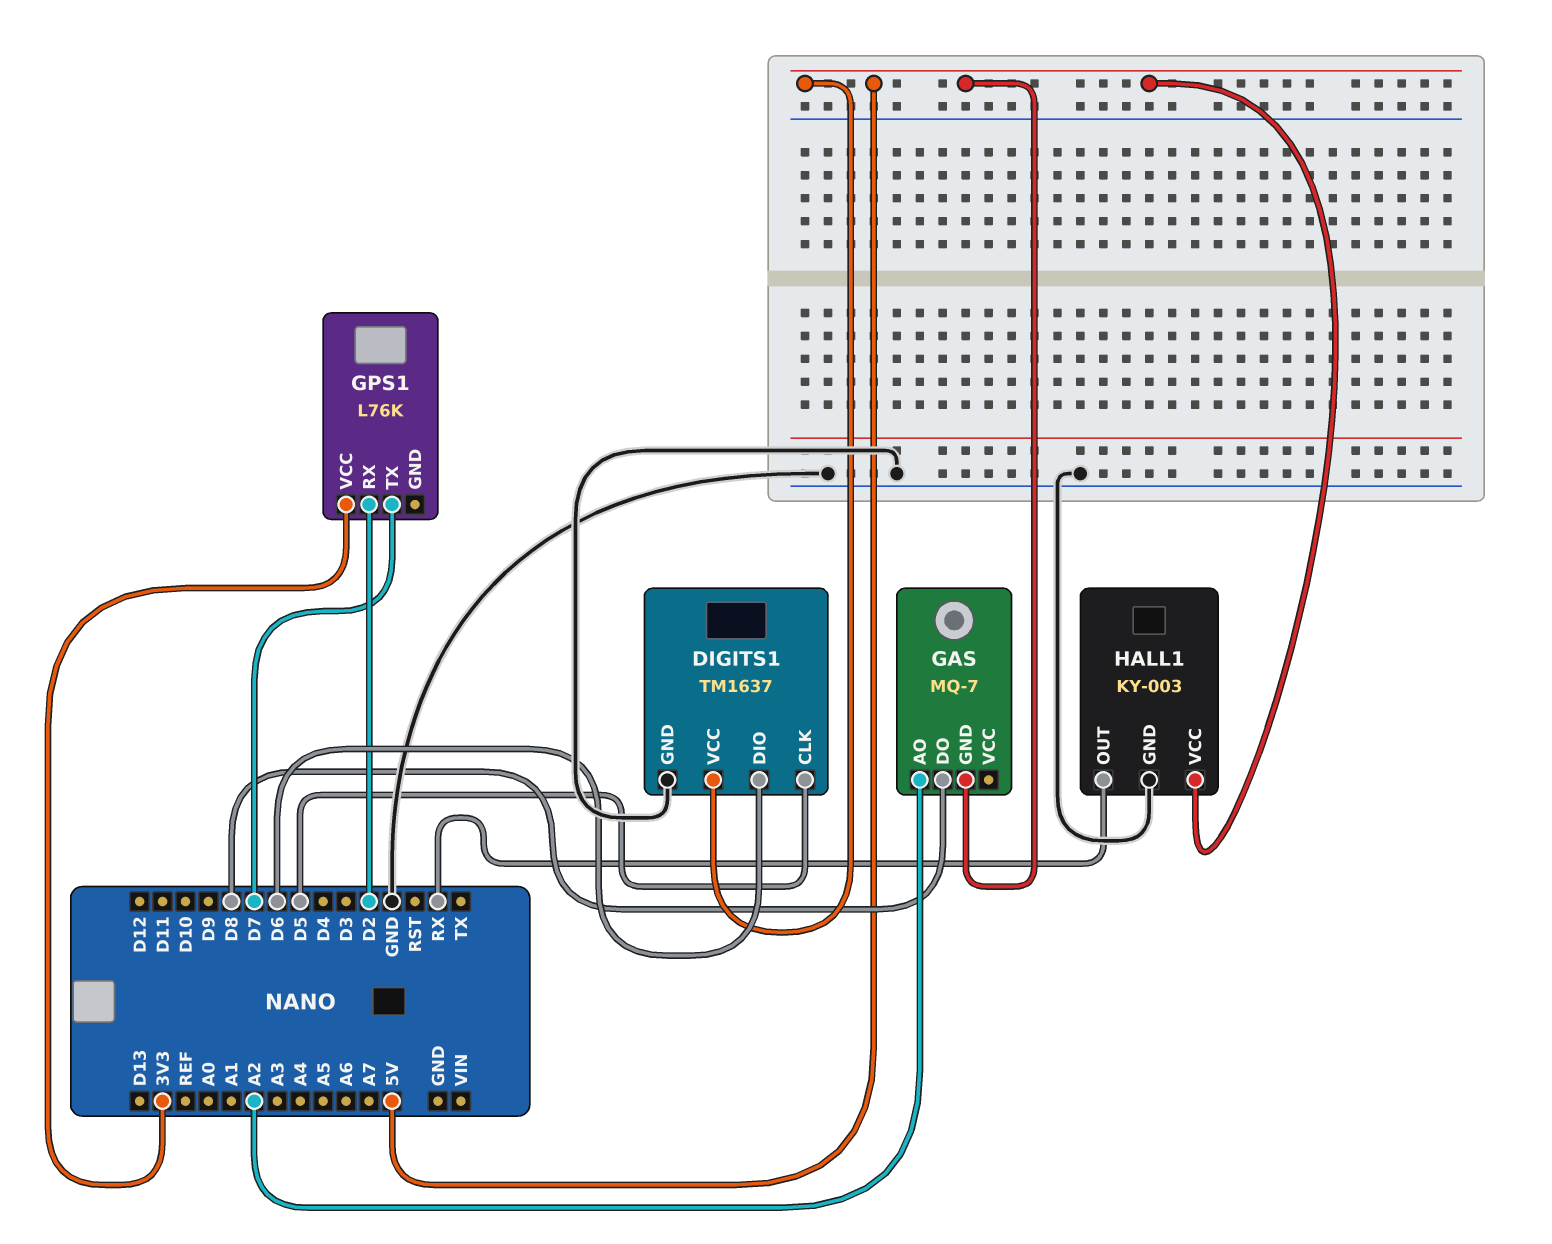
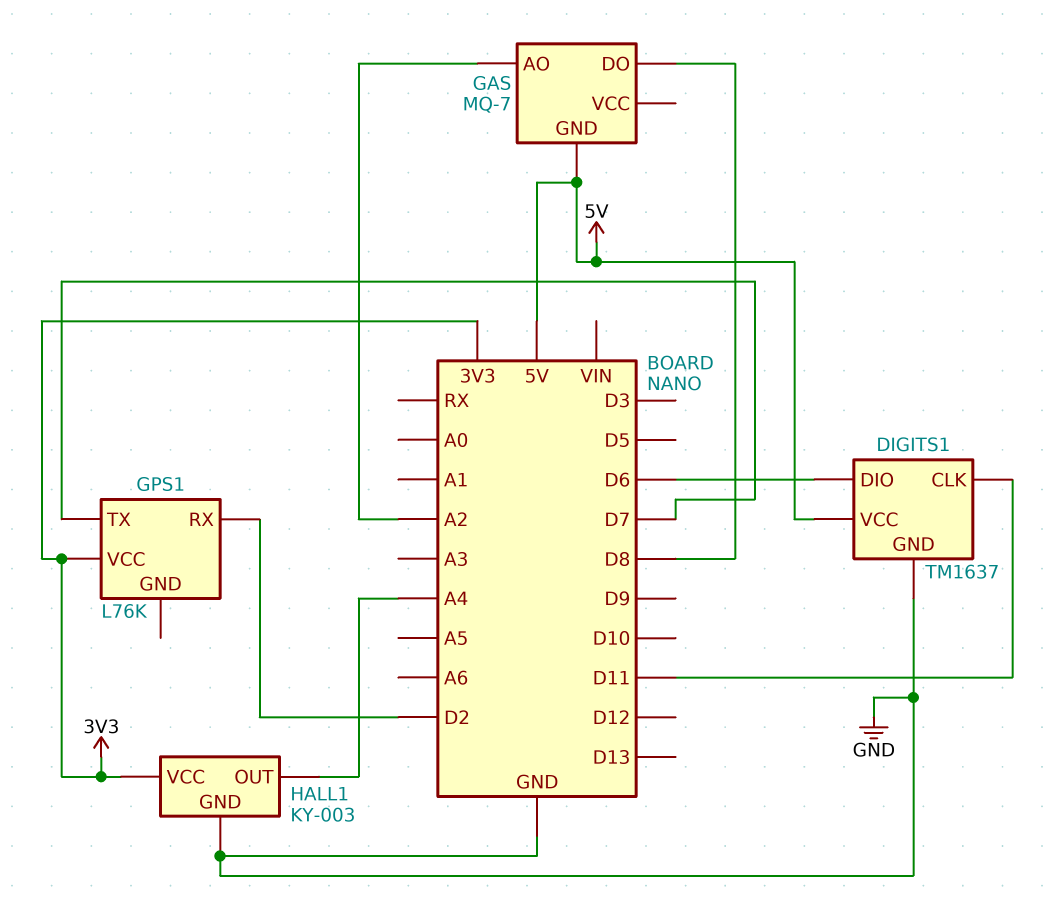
DIGITS1 pin CLK: D5 -> D11
HALL1 pin OUT: RX -> A4
HALL1 pin VCC: 5V -> 3V3

